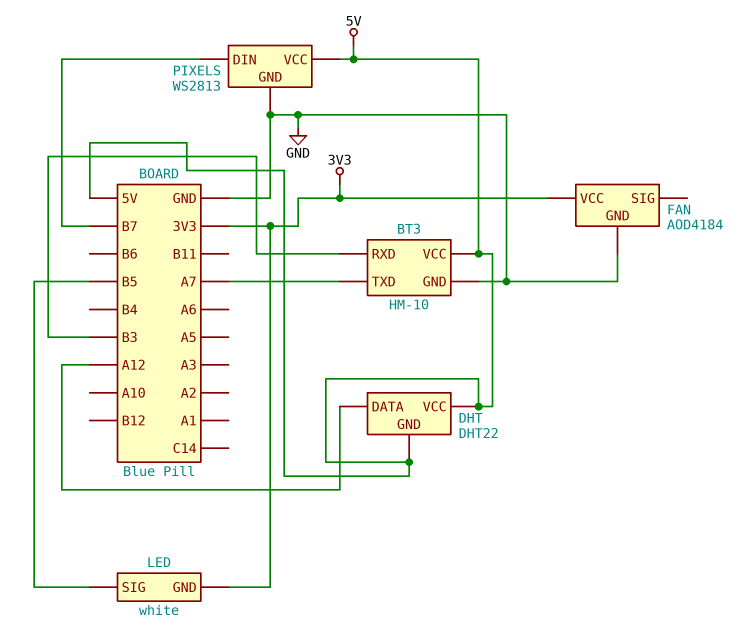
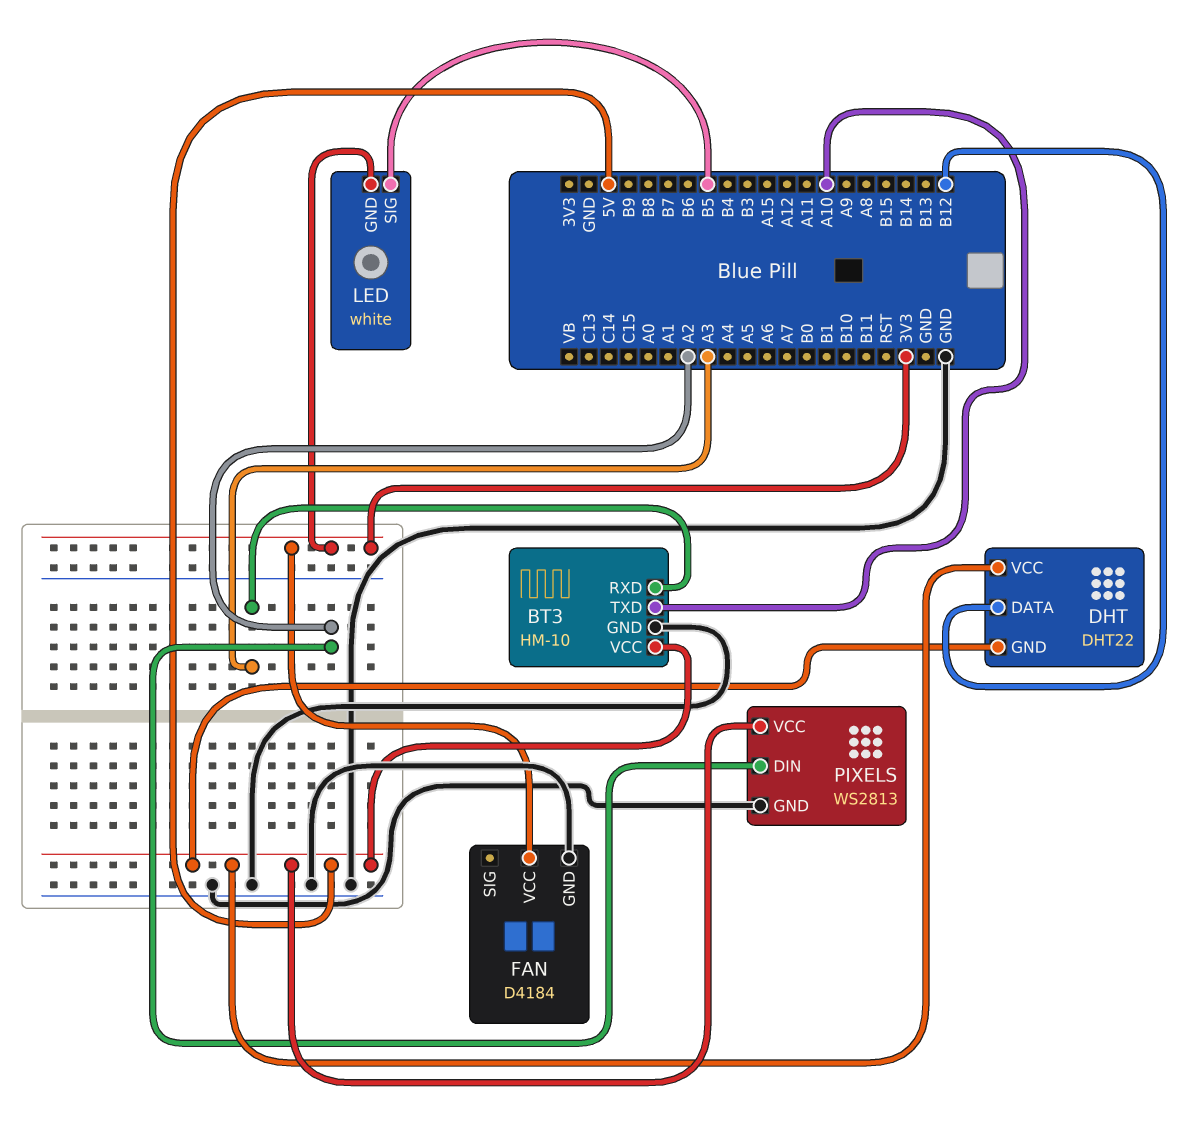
BT3 pin RXD: B3 -> A3
BT3 pin TXD: A7 -> A10
DHT pin DATA: A12 -> B12
FAN: AOD4184 -> D4184
PIXELS pin DIN: B7 -> A2

